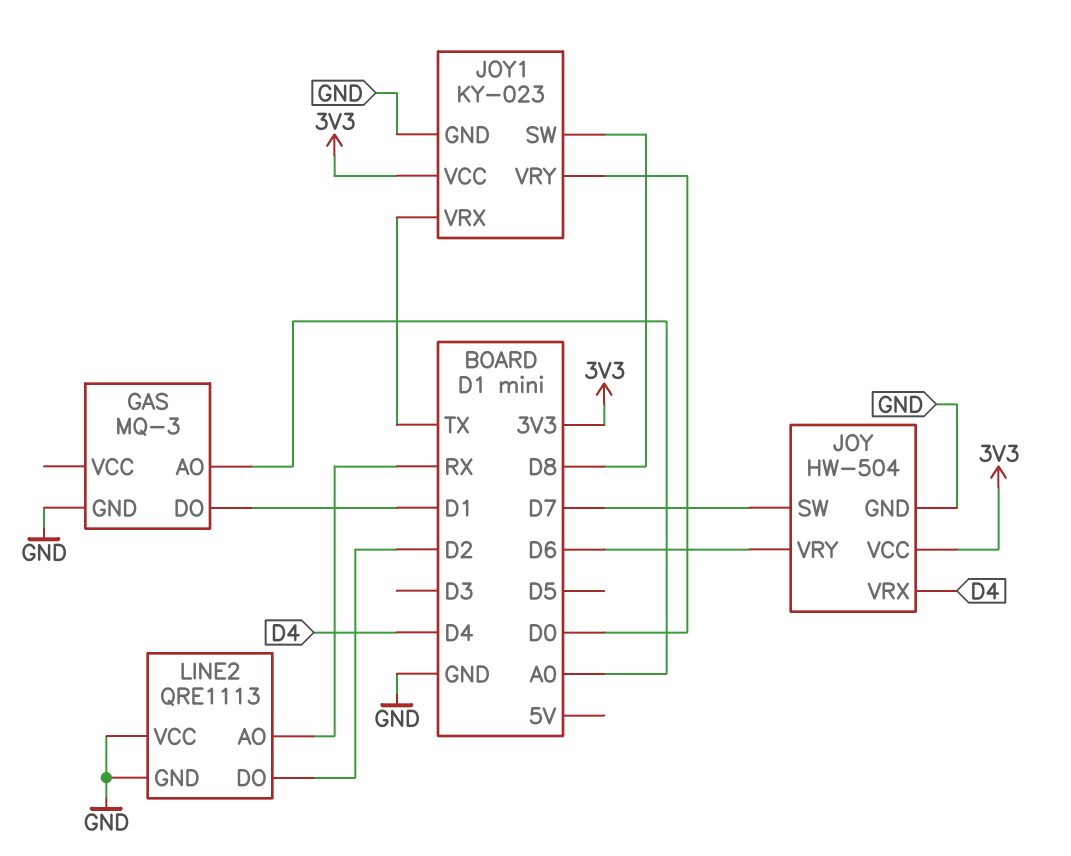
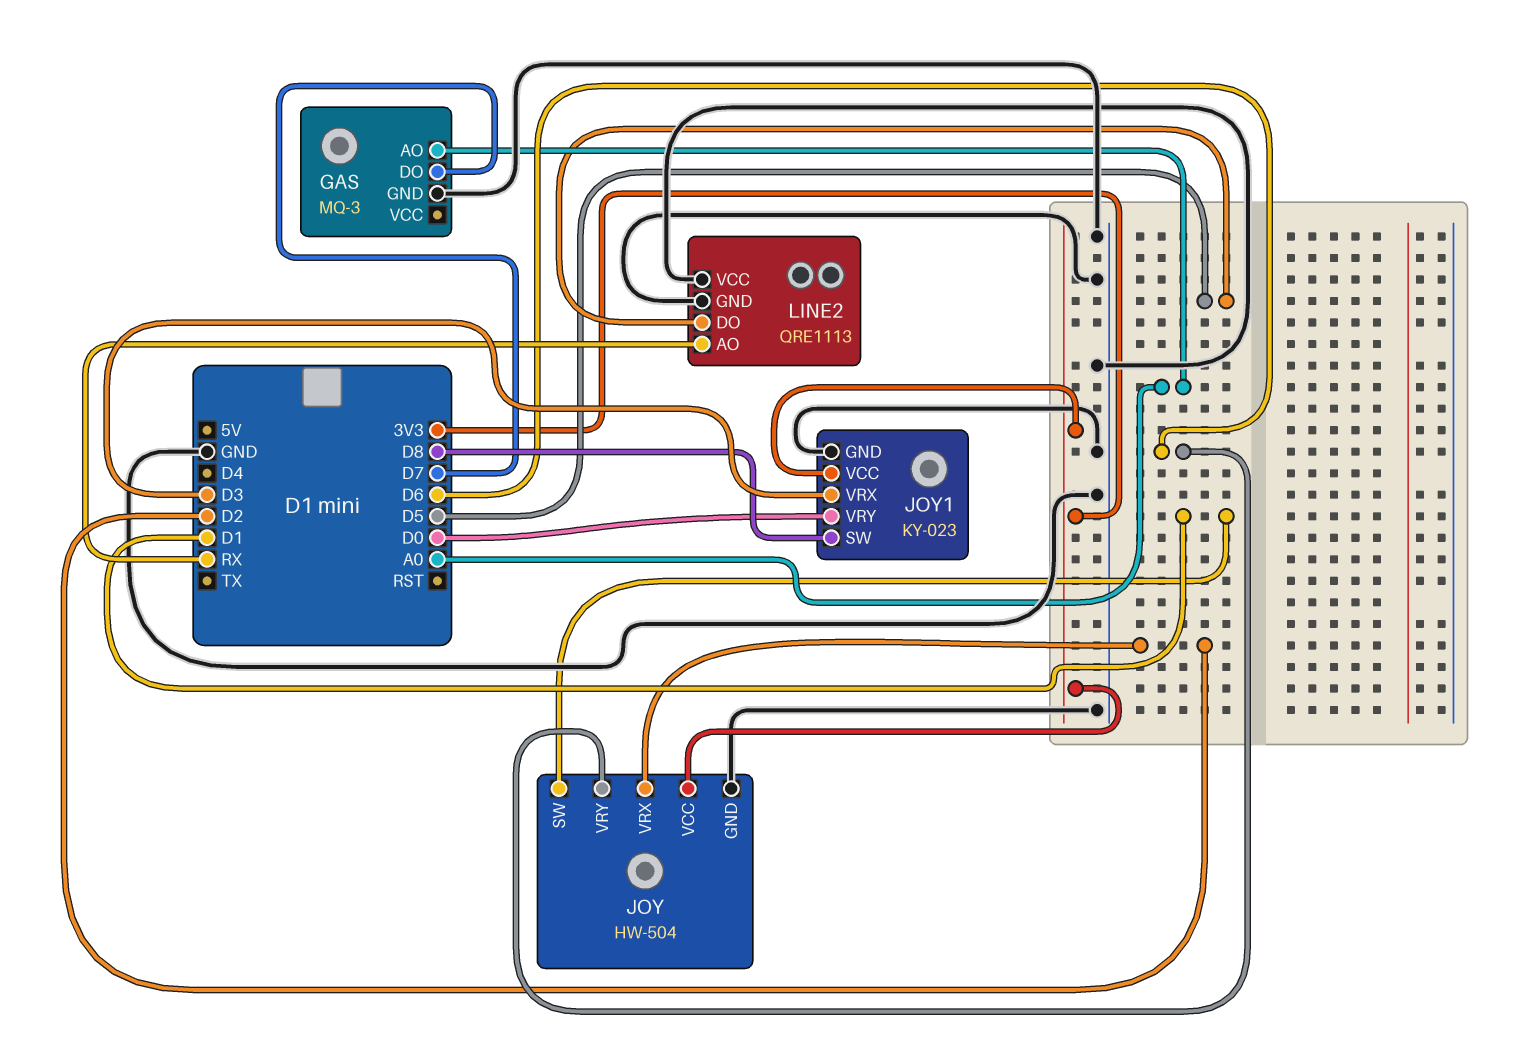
GAS pin DO: D1 -> D7
JOY pin SW: D7 -> D1
JOY pin VRX: D4 -> D2
JOY1 pin VRX: TX -> D3
LINE2 pin DO: D2 -> D5

